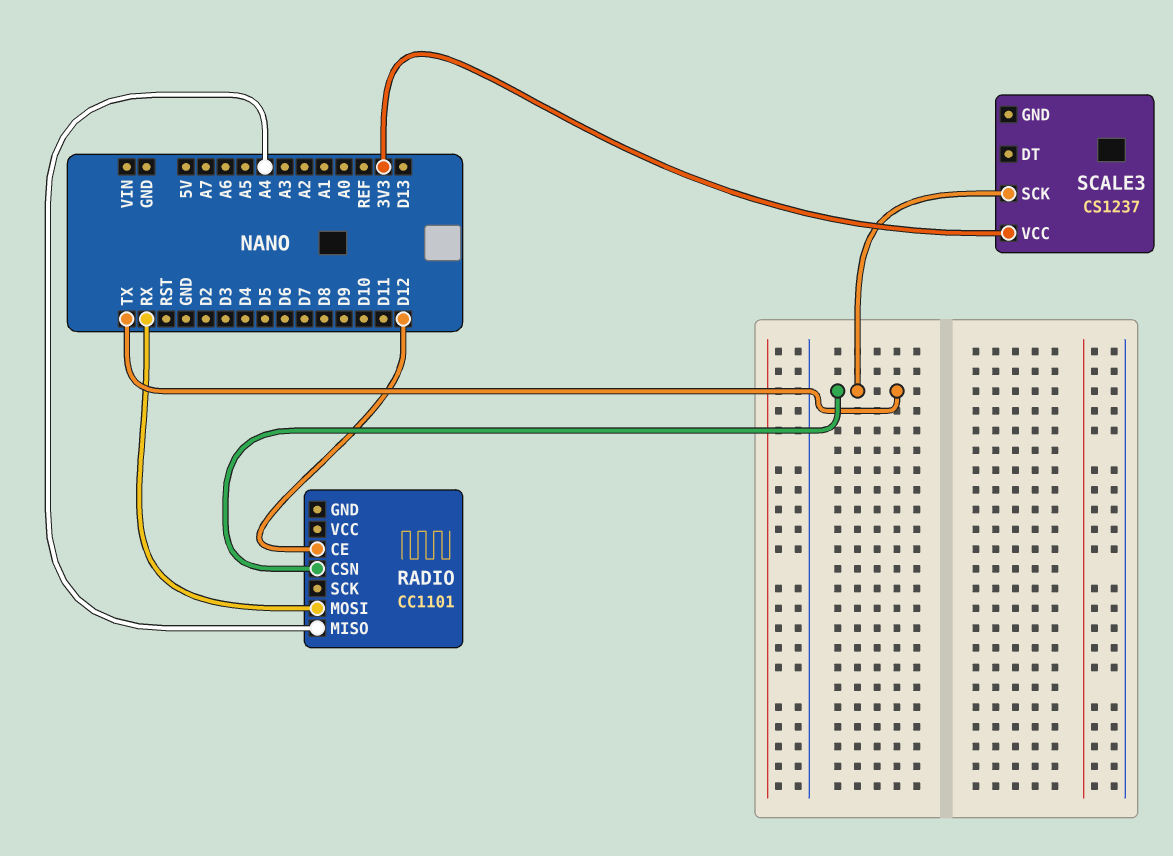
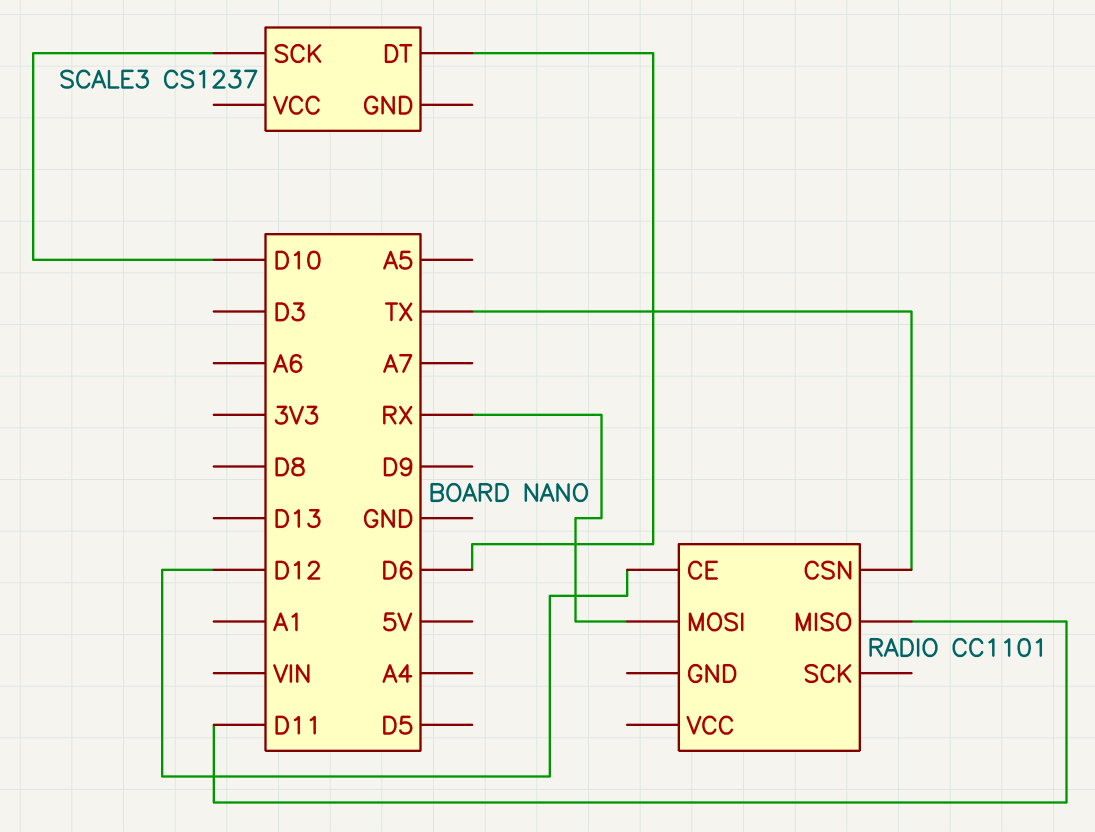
RADIO pin MISO: A4 -> D11
SCALE3 pin DT: none -> D6
SCALE3 pin SCK: TX -> D10
SCALE3 pin VCC: 3V3 -> none

